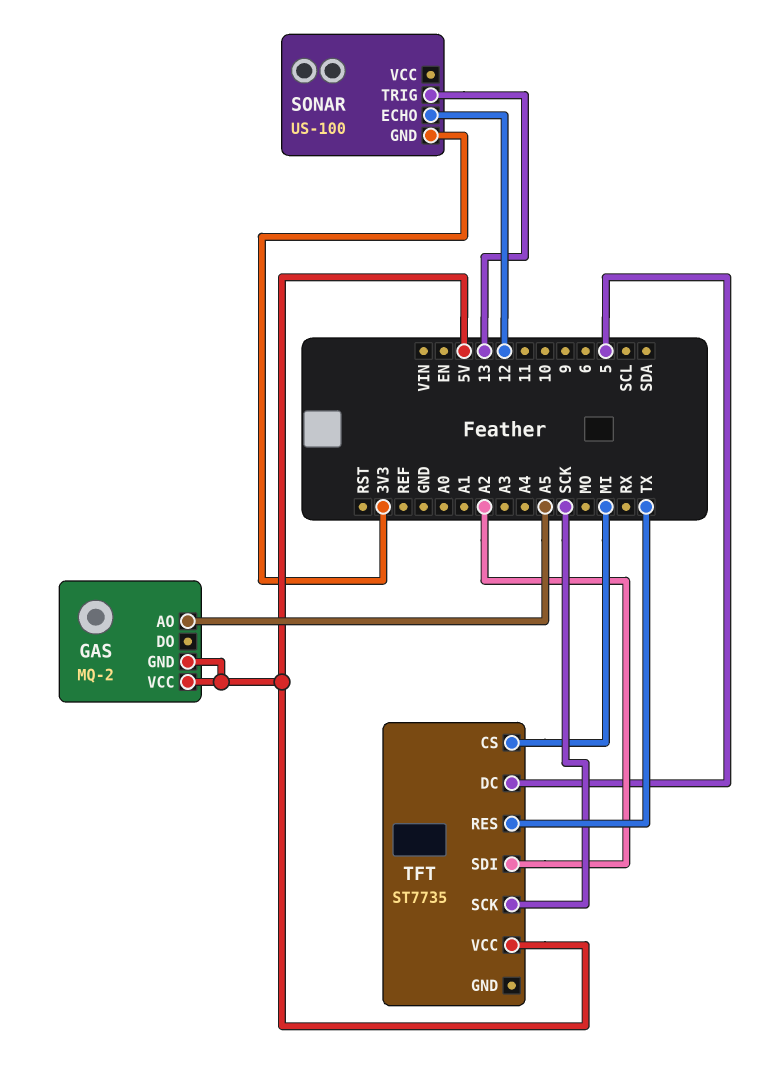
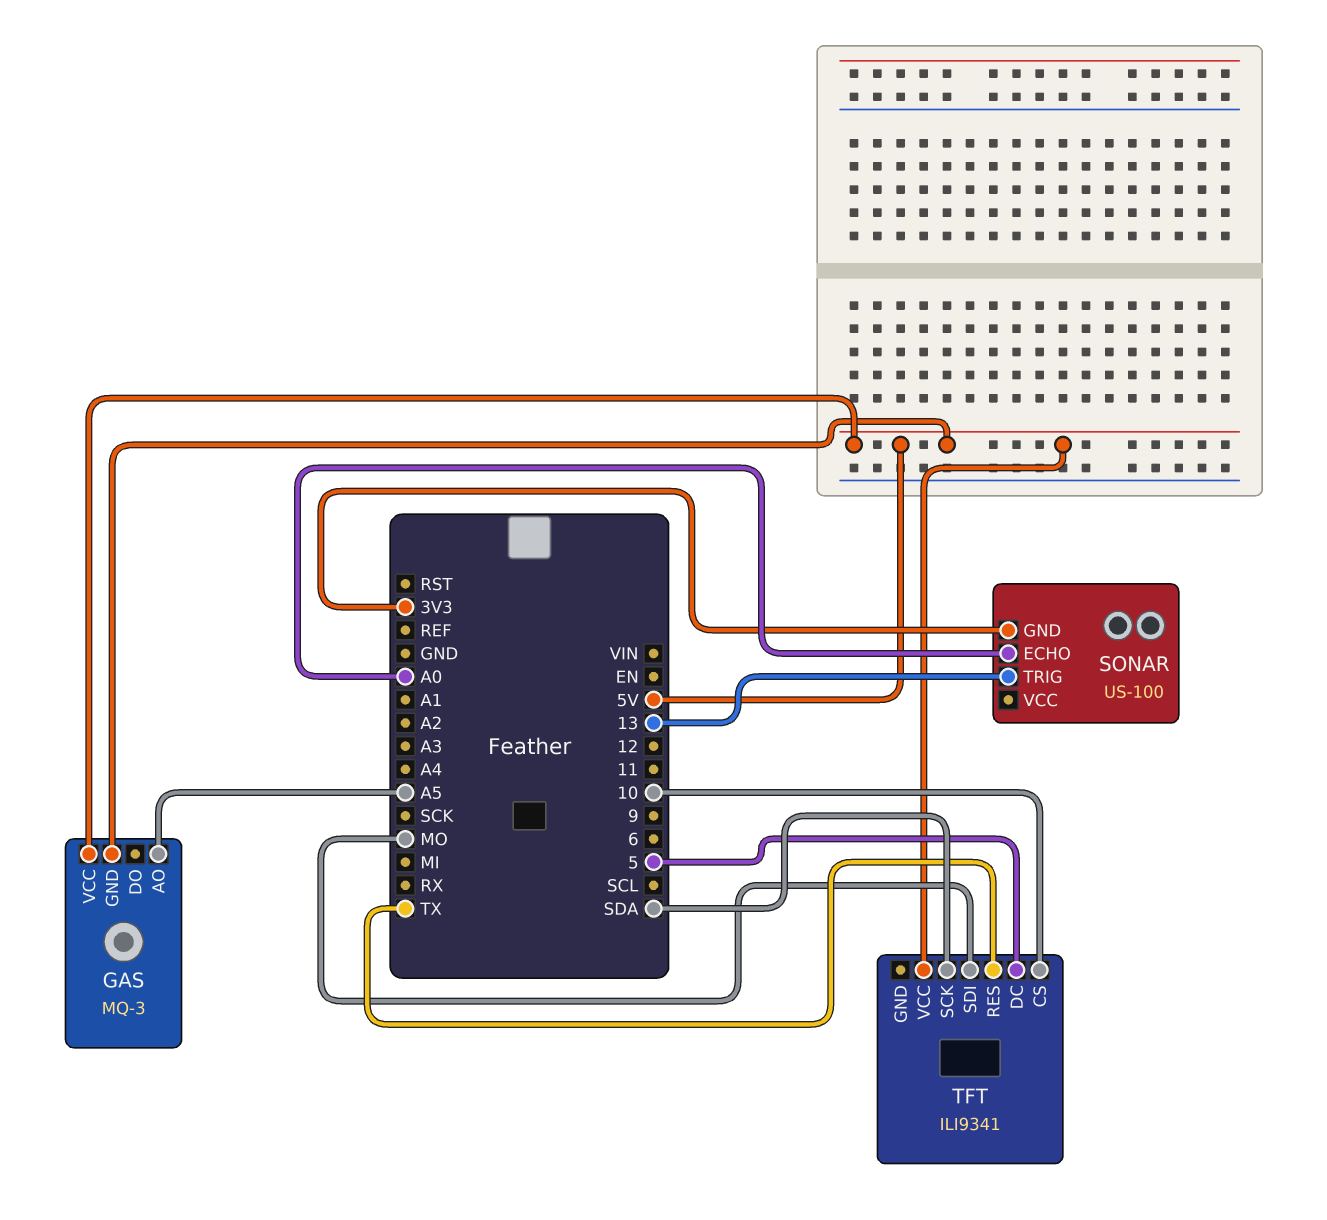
GAS: MQ-2 -> MQ-3
SONAR pin ECHO: 12 -> A0
TFT: ST7735 -> ILI9341
TFT pin CS: MI -> 10
TFT pin SCK: SCK -> SDA
TFT pin SDI: A2 -> MO

